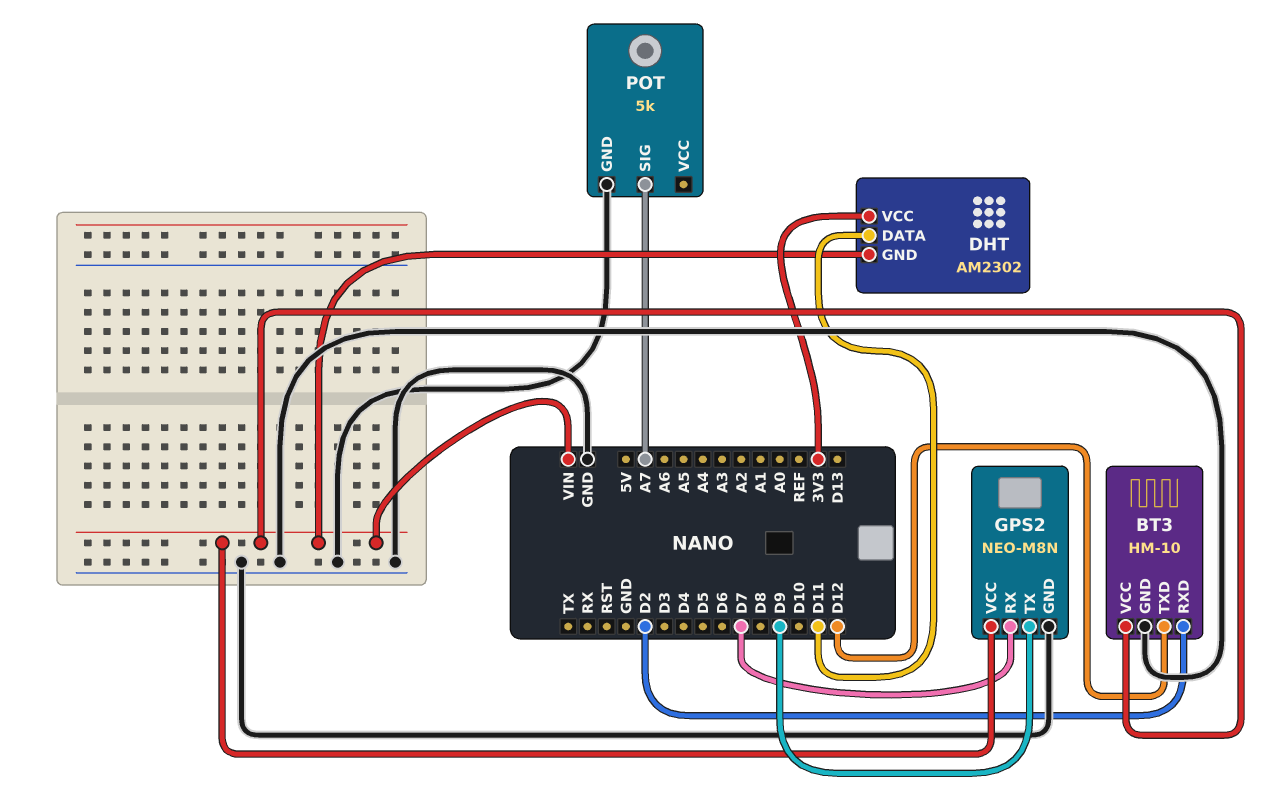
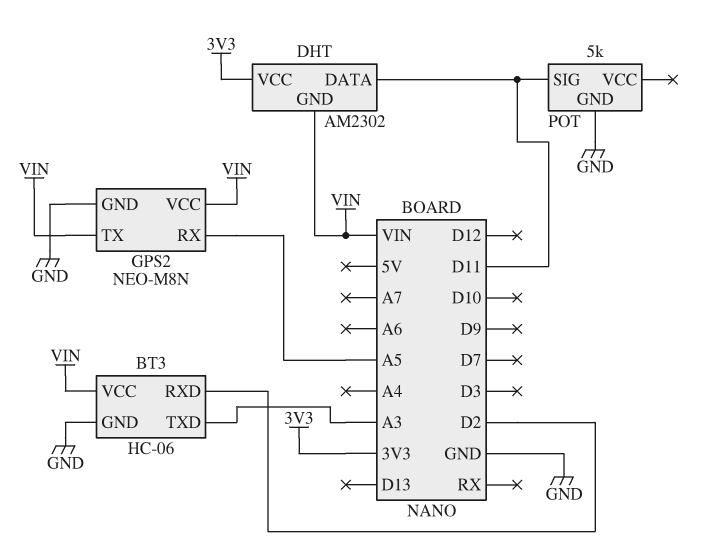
BT3: HM-10 -> HC-06
BT3 pin TXD: D12 -> A3
GPS2 pin RX: D7 -> A5
GPS2 pin TX: D9 -> VIN
POT pin SIG: A7 -> D11

